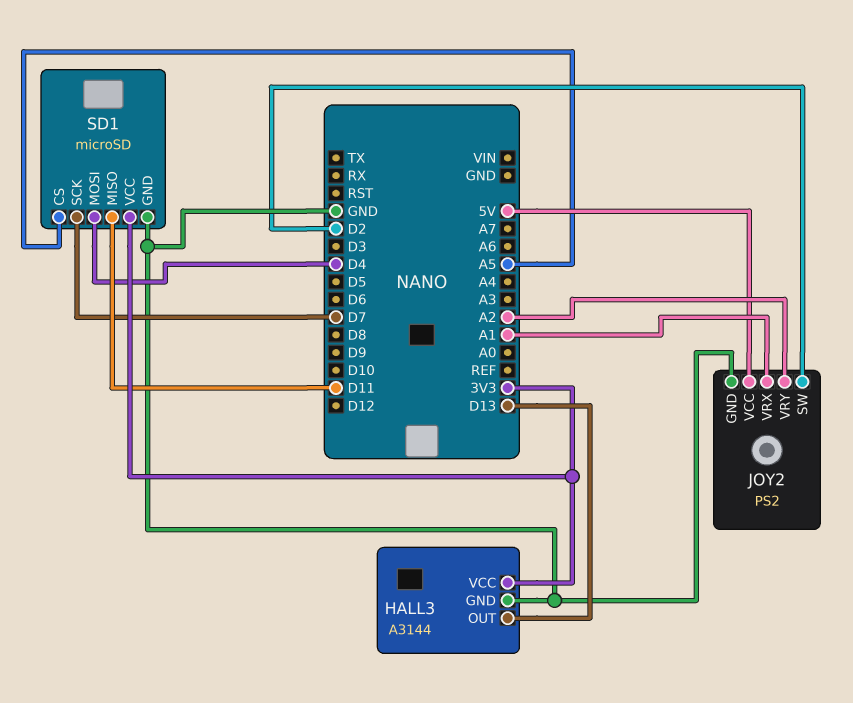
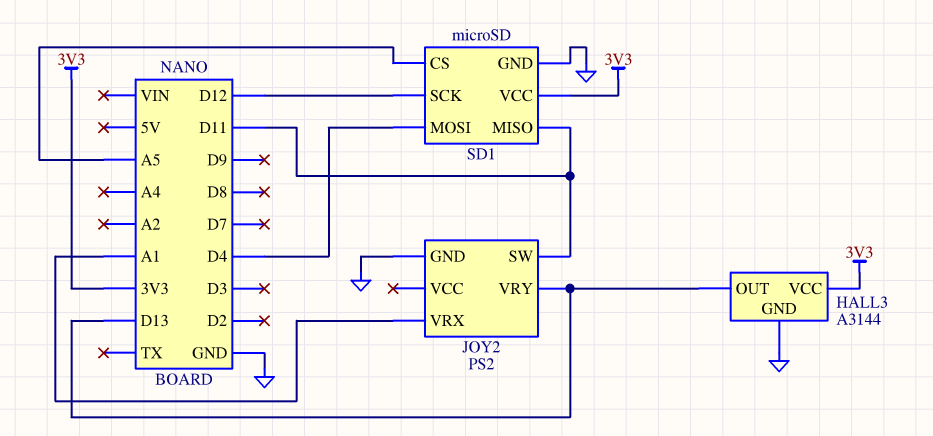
JOY2 pin SW: D2 -> D11
JOY2 pin VCC: 5V -> none
JOY2 pin VRY: A2 -> D13
SD1 pin SCK: D7 -> D12

